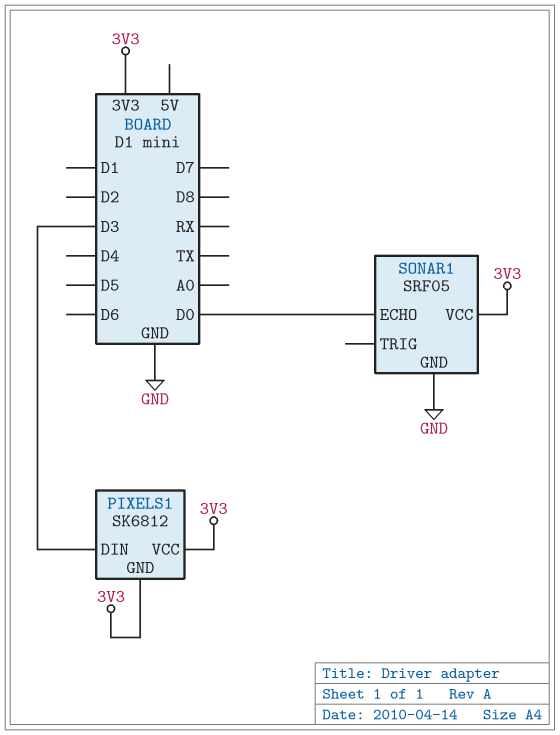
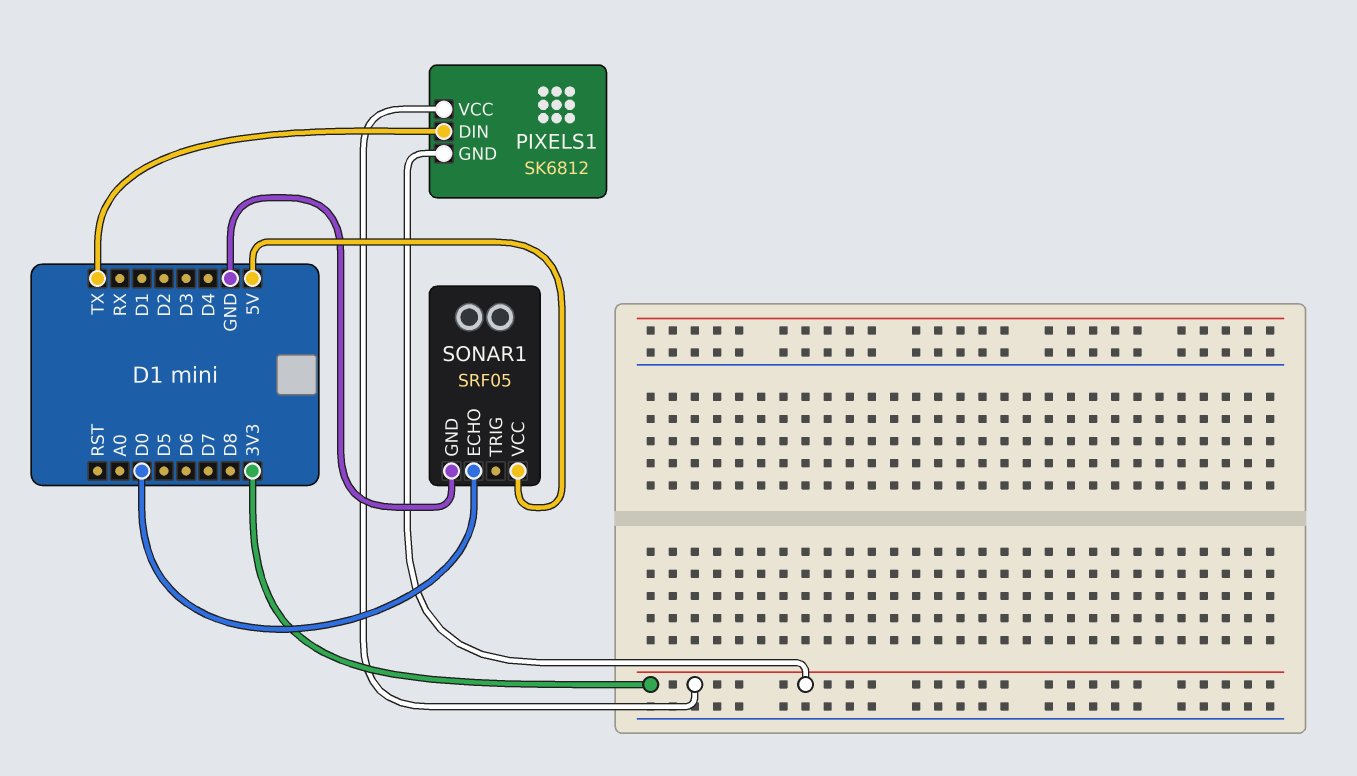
PIXELS1 pin DIN: D3 -> TX
SONAR1 pin VCC: 3V3 -> 5V

